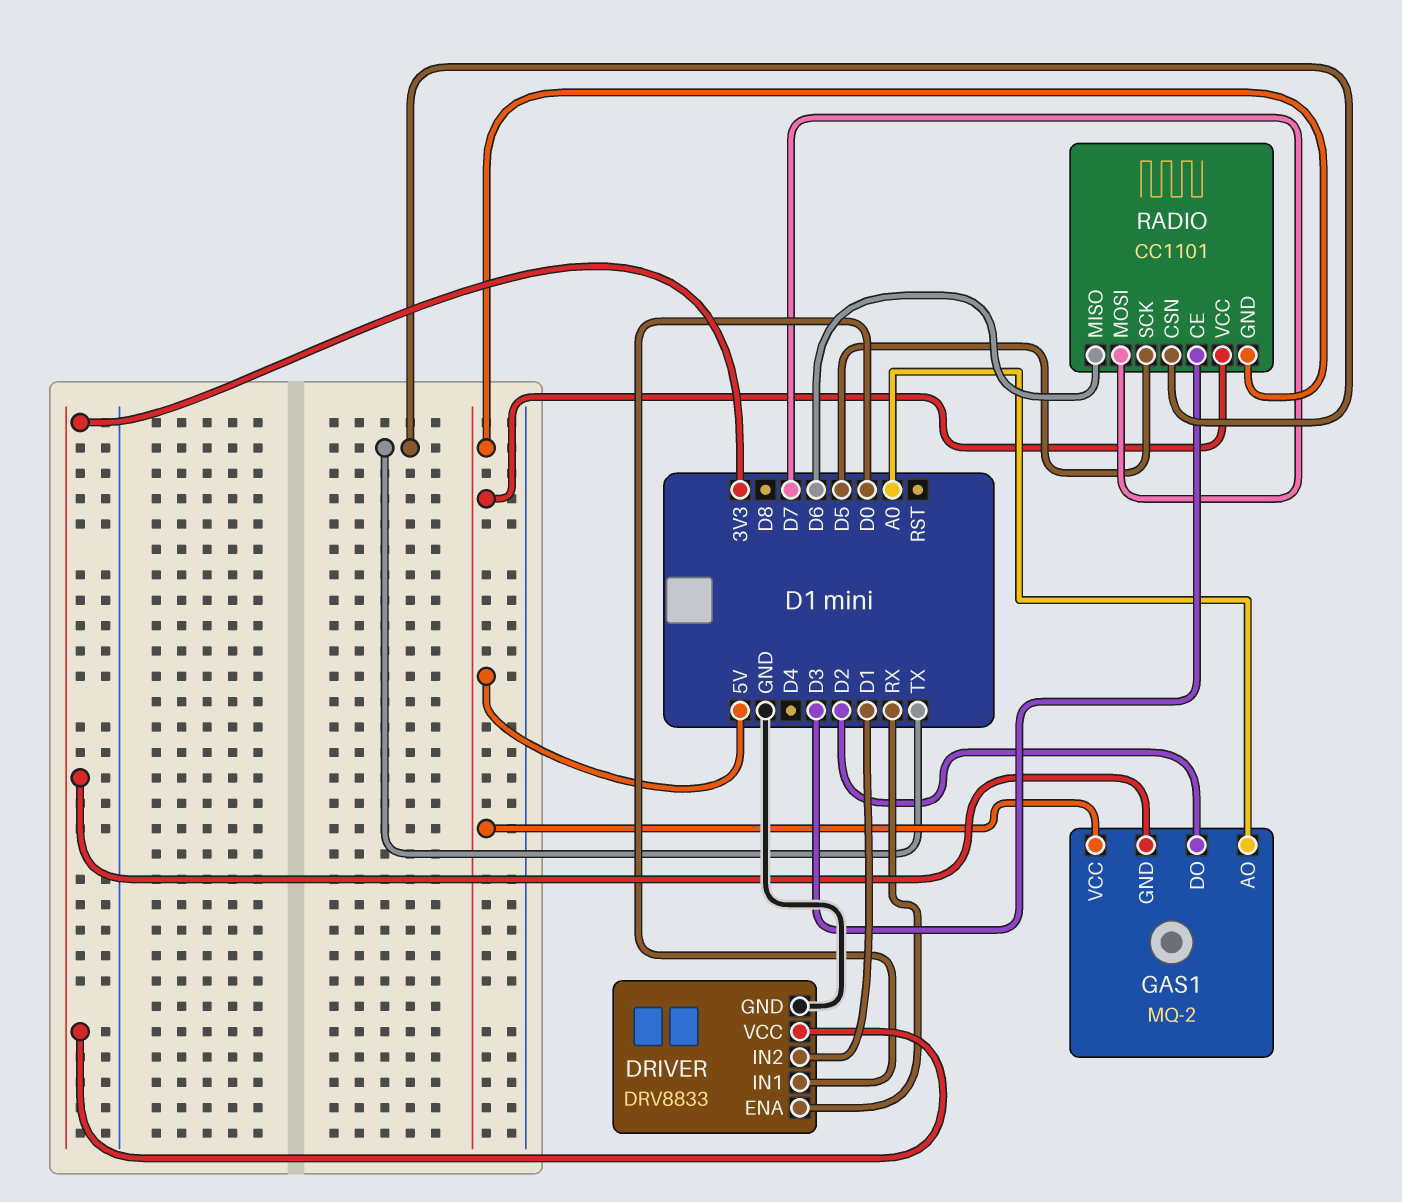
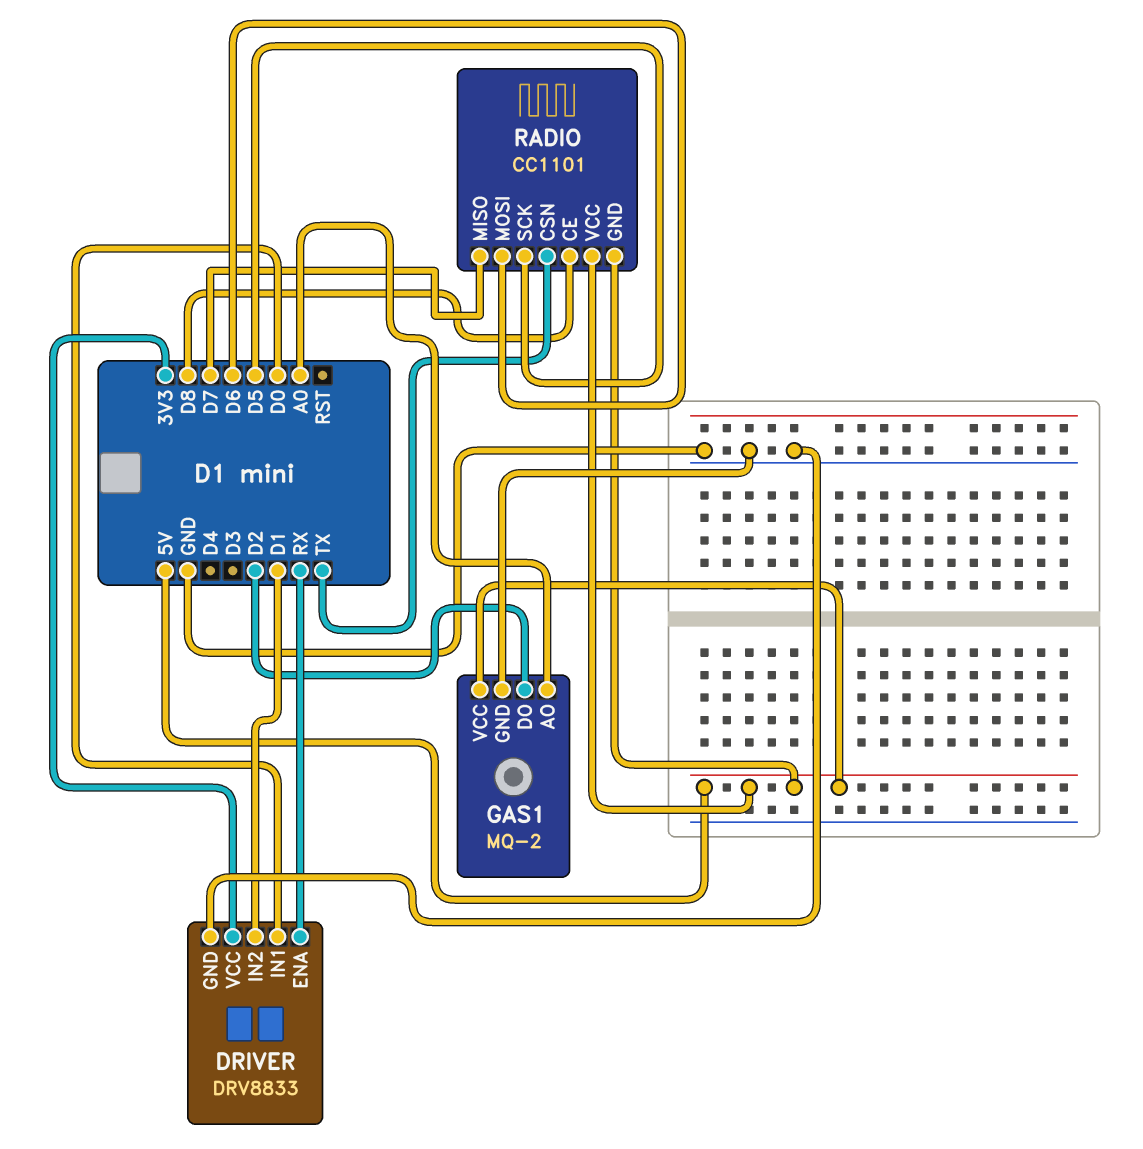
GAS1 pin GND: 3V3 -> GND
RADIO pin CE: D3 -> D8
RADIO pin MISO: D6 -> D7
RADIO pin MOSI: D7 -> D6

